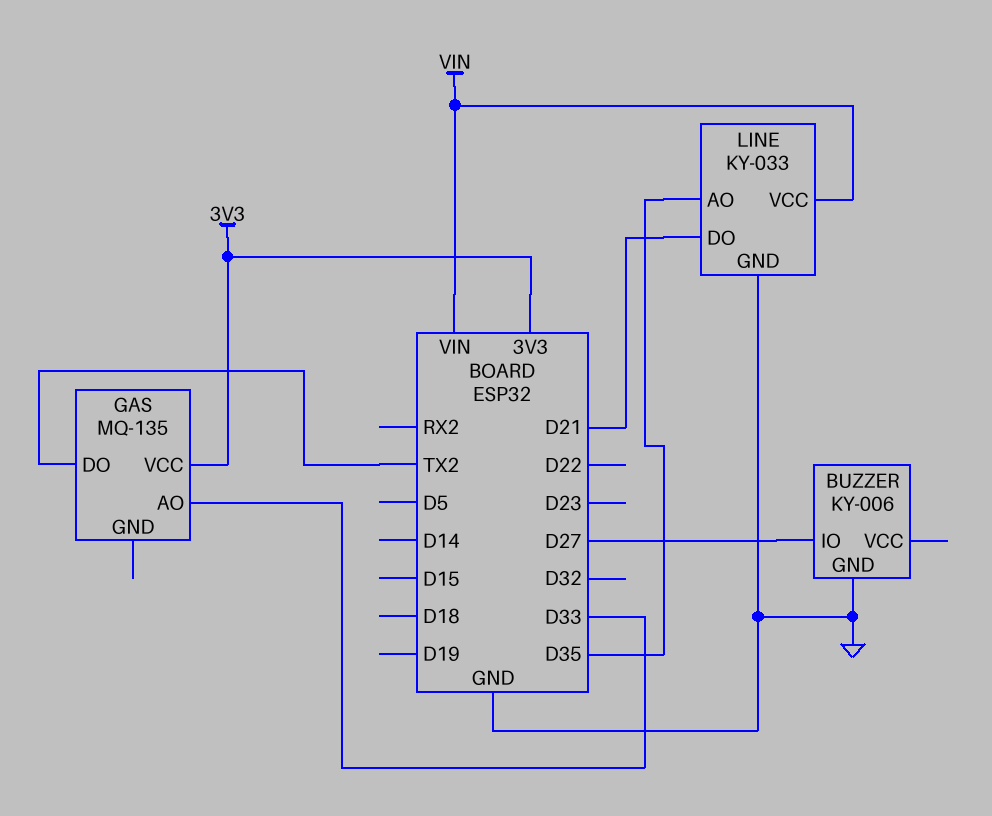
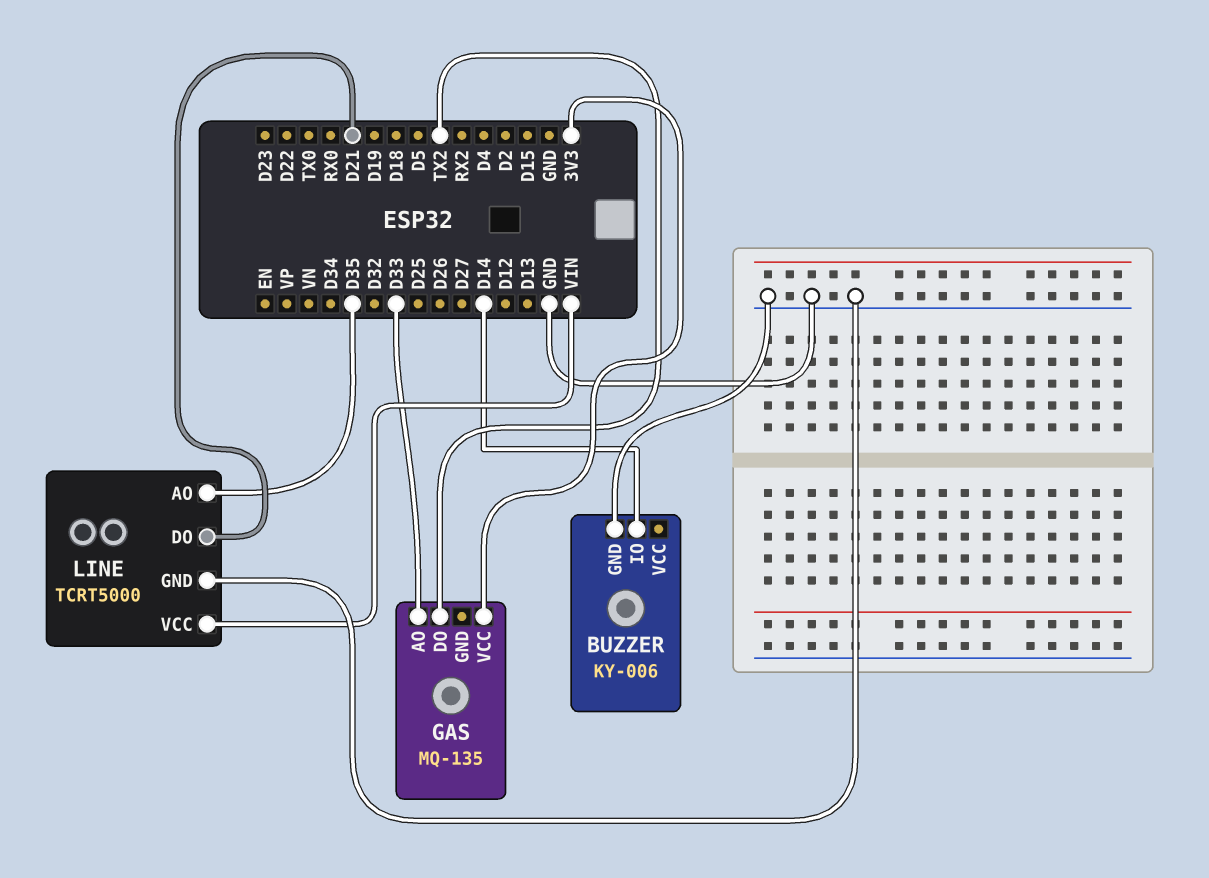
BUZZER pin IO: D27 -> D14
LINE: KY-033 -> TCRT5000

